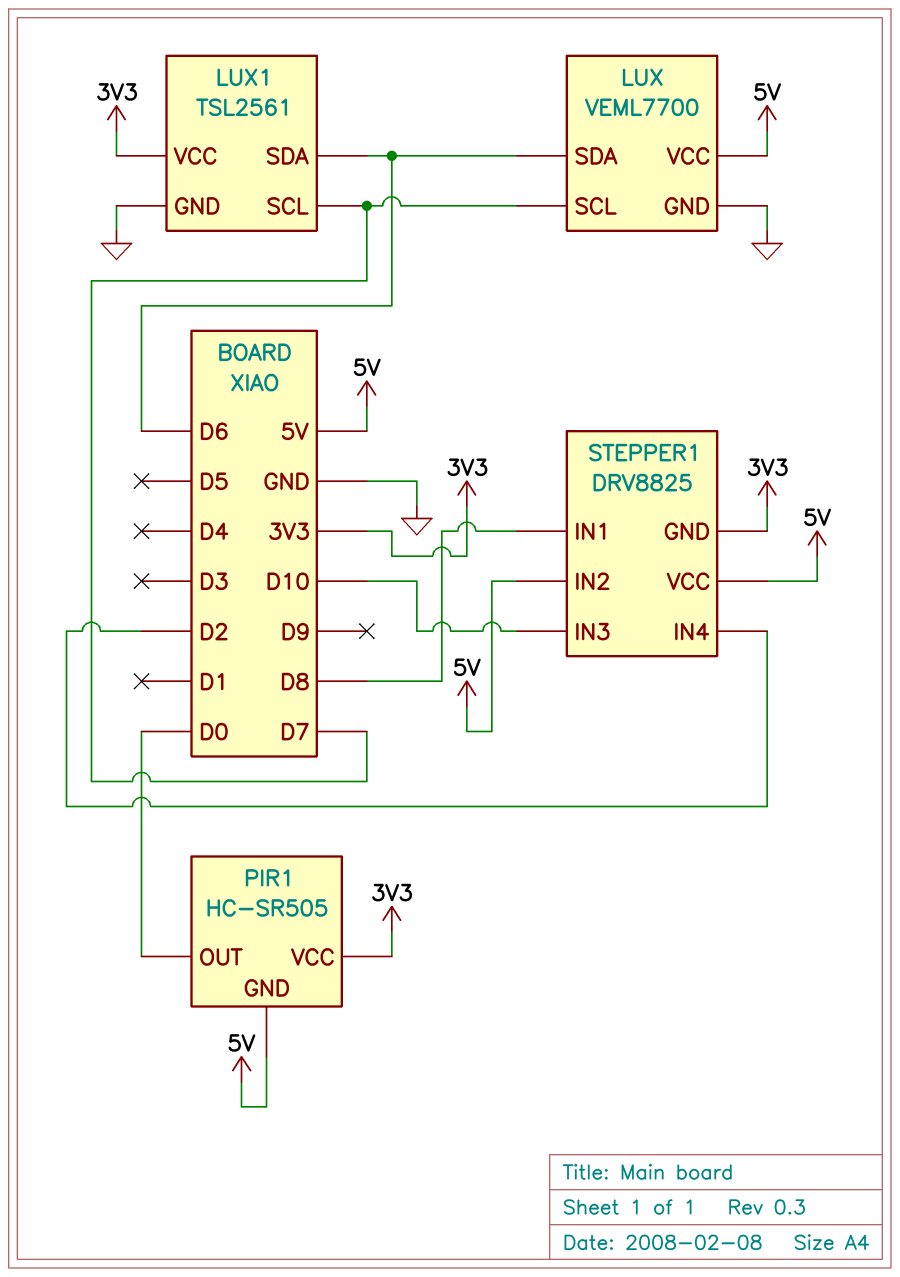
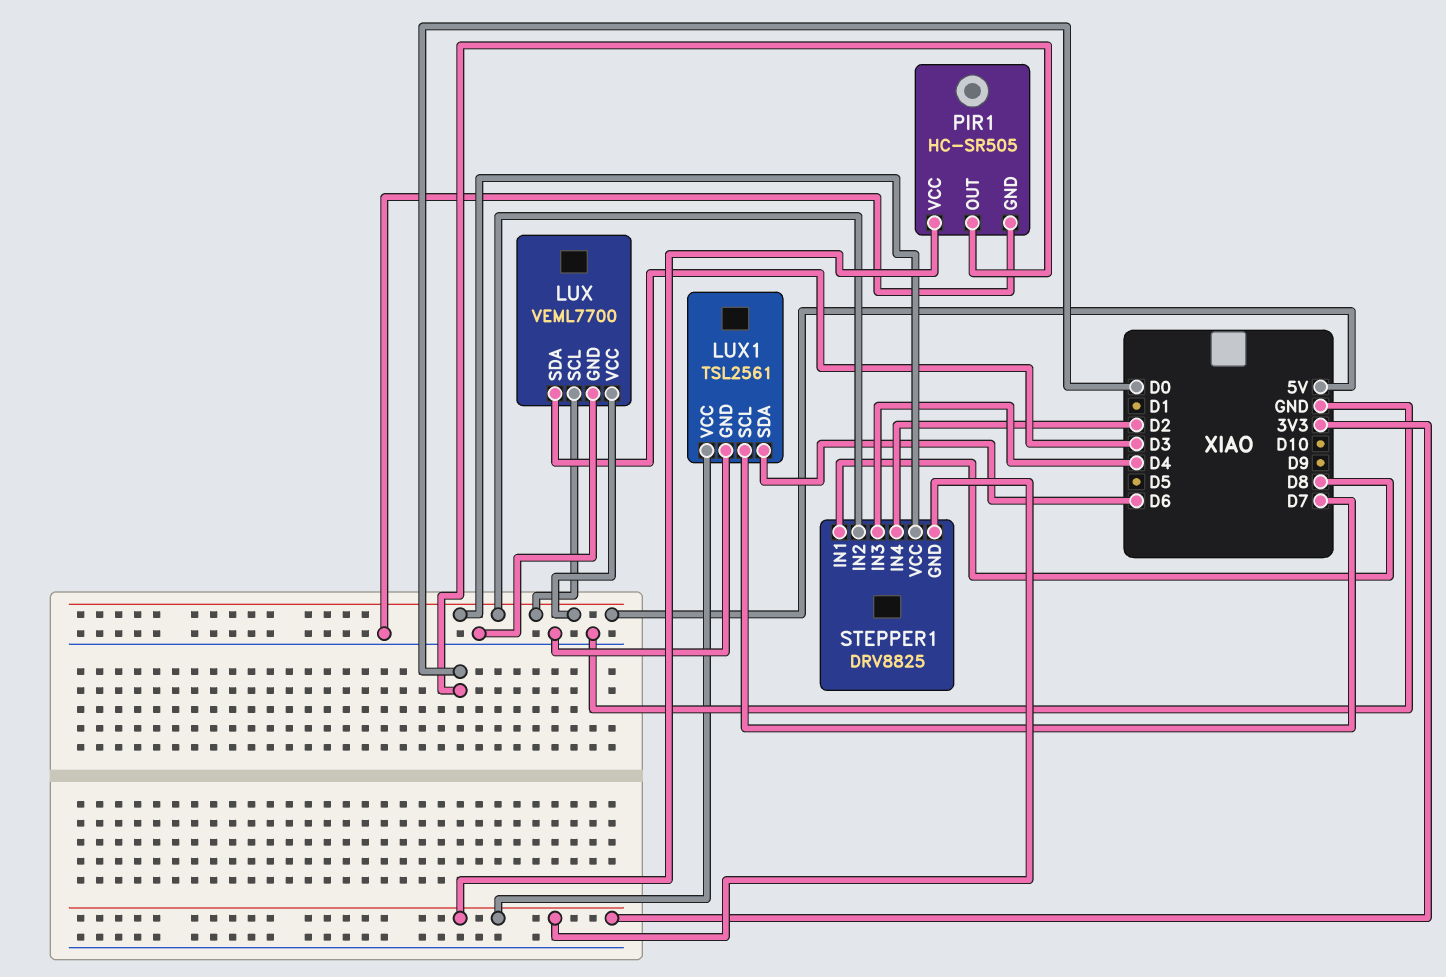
LUX pin SCL: D7 -> 5V
LUX pin SDA: D6 -> D3
PIR1 pin GND: 5V -> GND
STEPPER1 pin IN3: D10 -> D4

